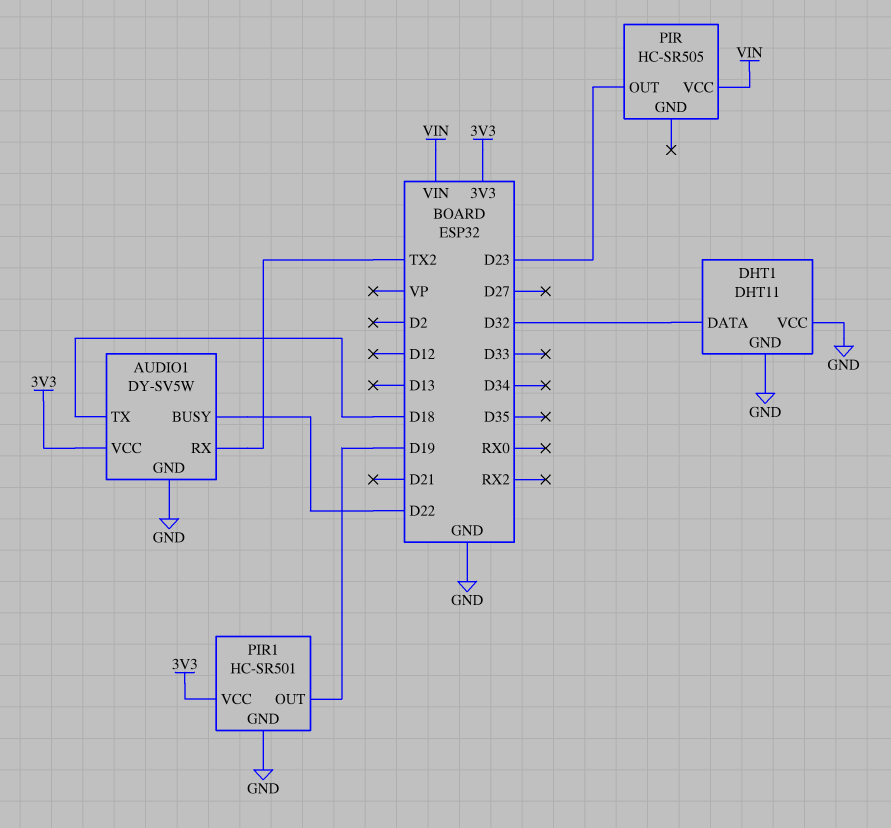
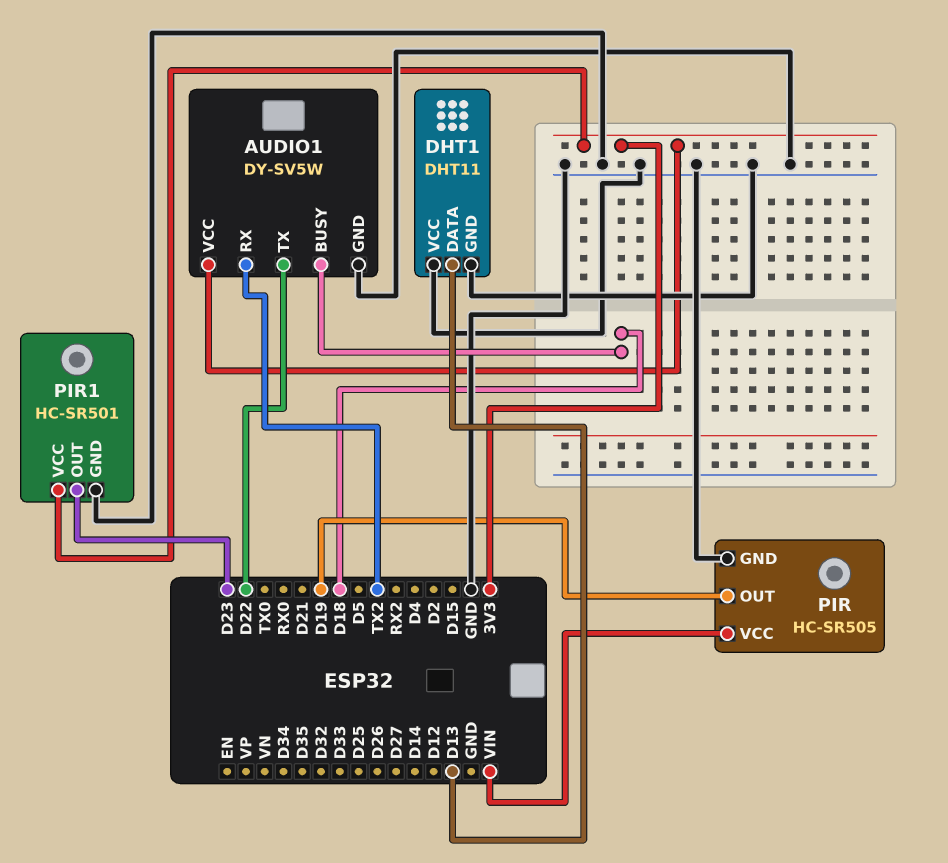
AUDIO1 pin BUSY: D22 -> D18
AUDIO1 pin TX: D18 -> D22
DHT1 pin DATA: D32 -> D13
PIR pin GND: none -> GND
PIR pin OUT: D23 -> D19
PIR1 pin OUT: D19 -> D23

